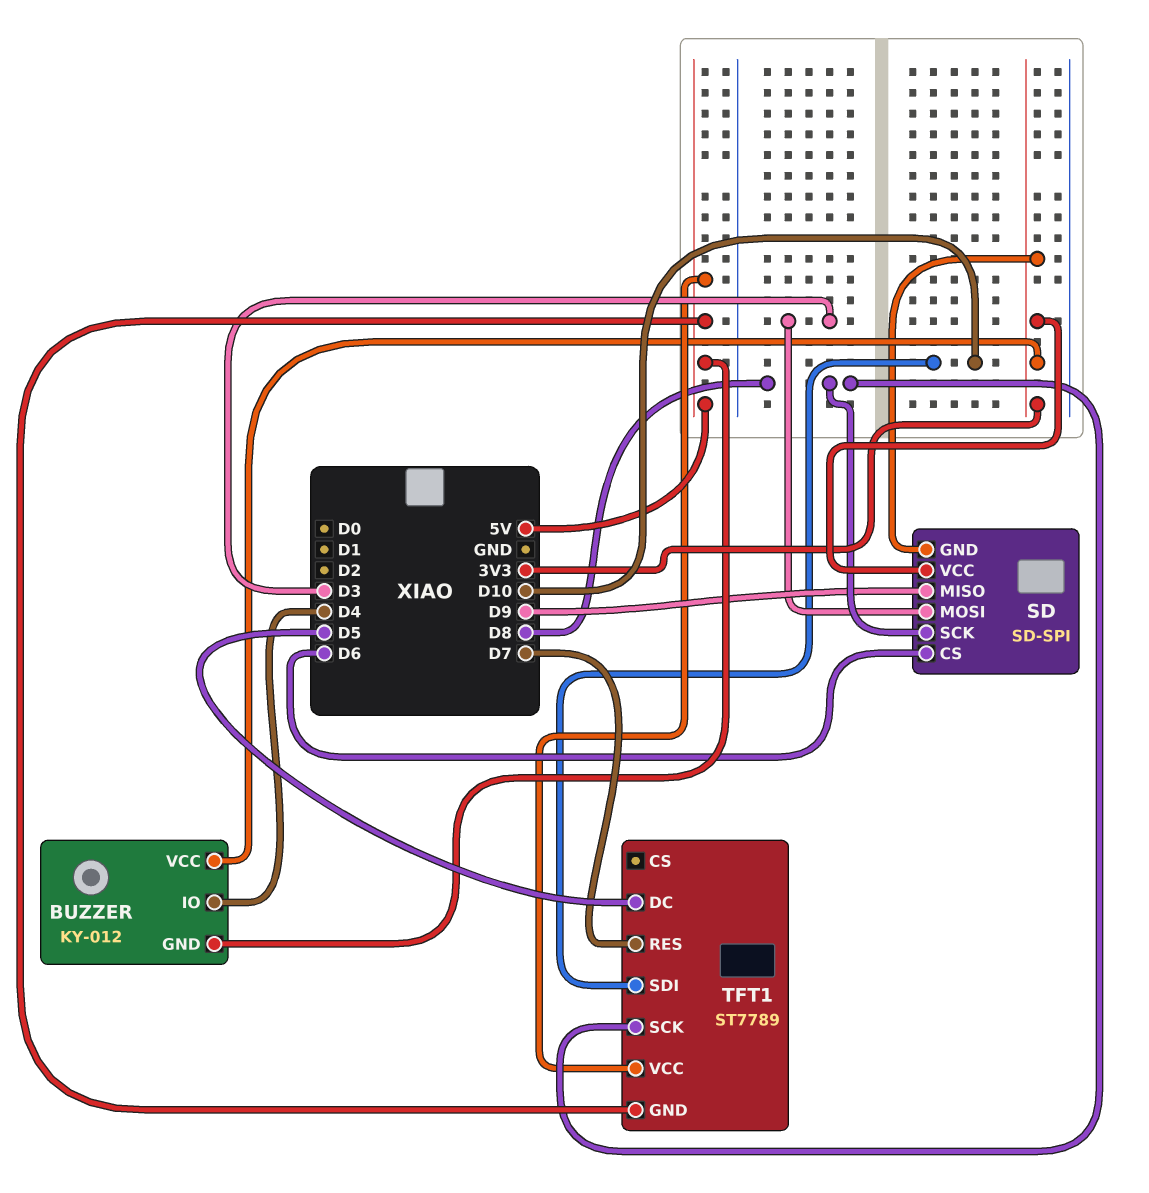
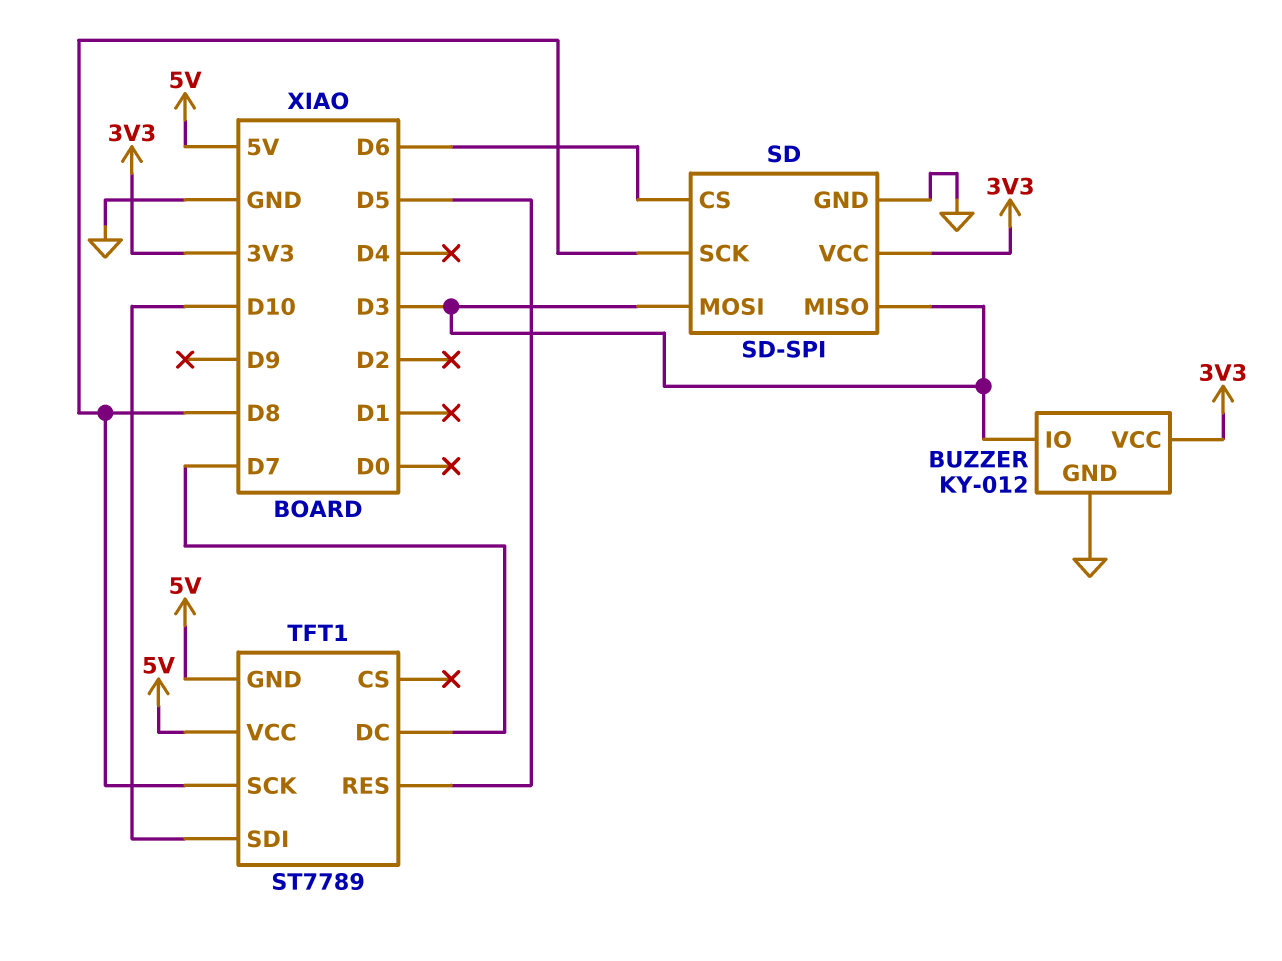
BUZZER pin GND: 5V -> GND
BUZZER pin IO: D4 -> D3
SD pin GND: 3V3 -> GND
SD pin MISO: D9 -> D3
TFT1 pin DC: D5 -> D7
TFT1 pin RES: D7 -> D5

